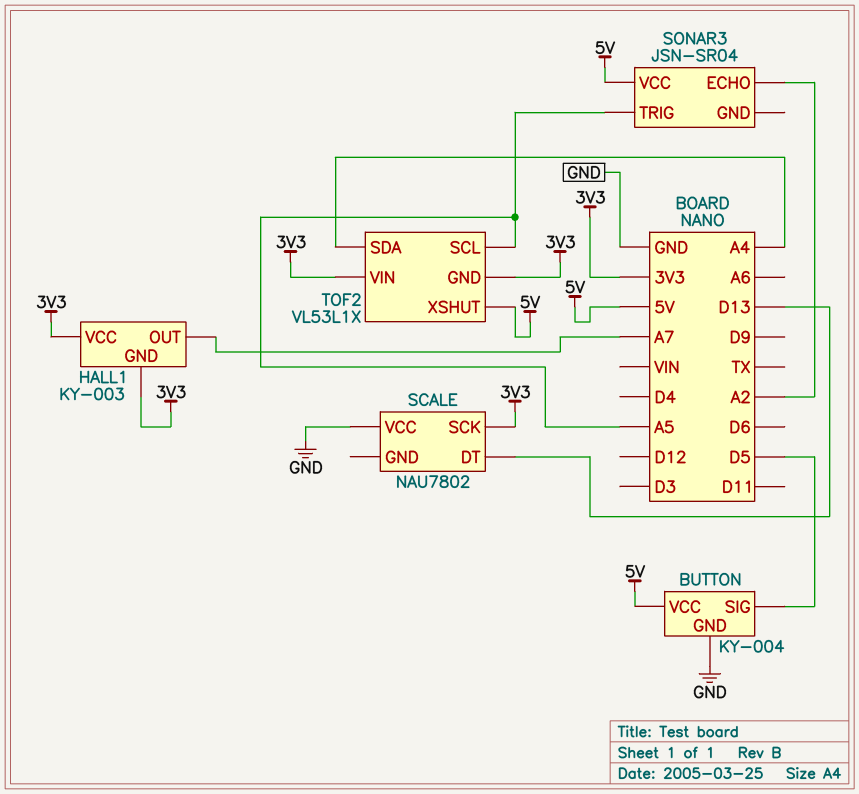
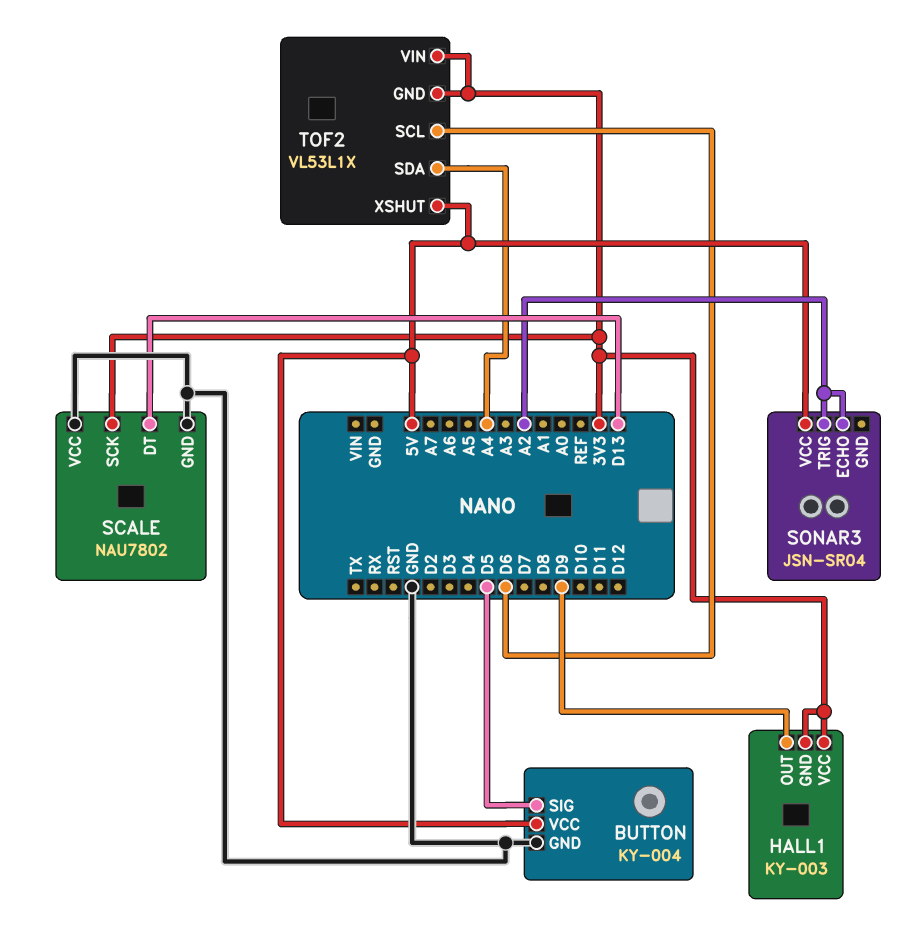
HALL1 pin OUT: A7 -> D9
SCALE pin GND: none -> GND
SONAR3 pin TRIG: A5 -> A2
TOF2 pin SCL: A5 -> D6

